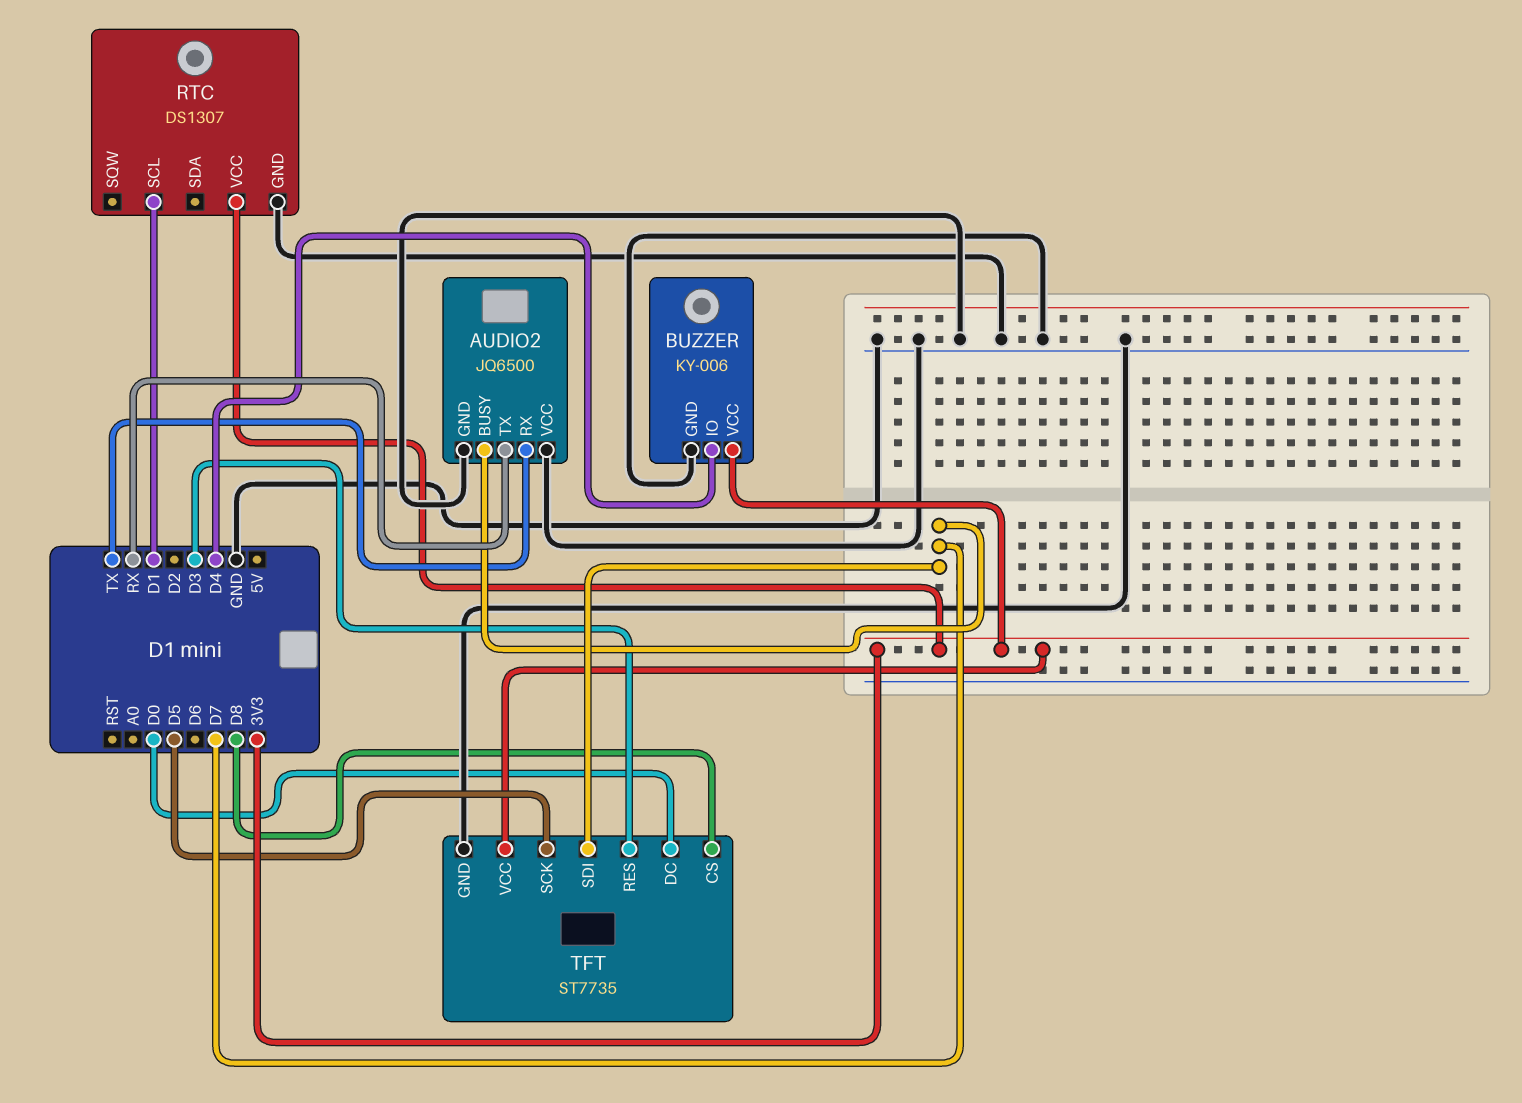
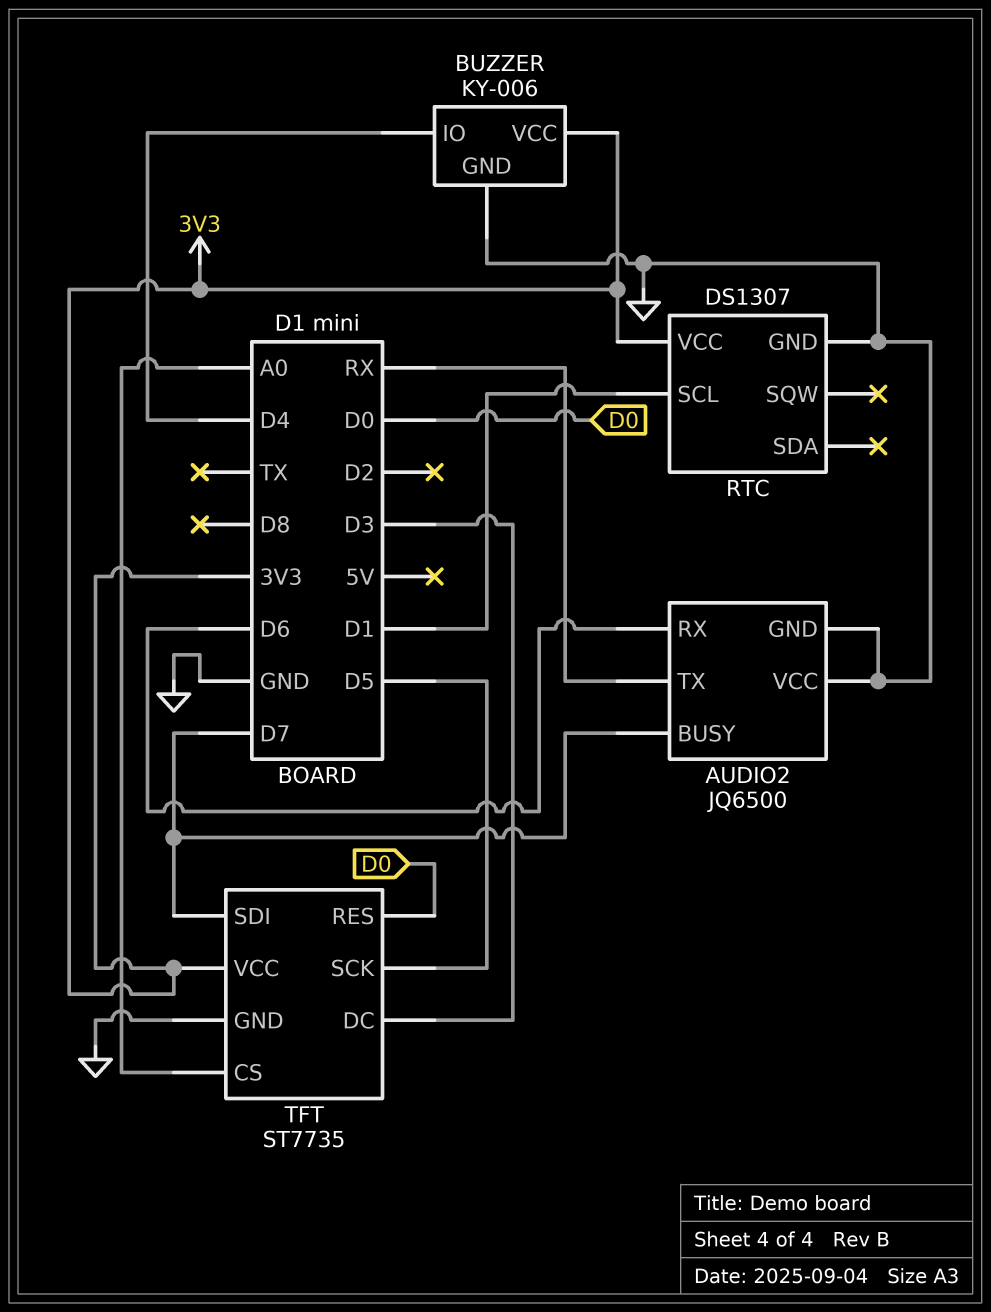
AUDIO2 pin RX: TX -> D6
TFT pin CS: D8 -> A0
TFT pin DC: D0 -> D3
TFT pin RES: D3 -> D0

